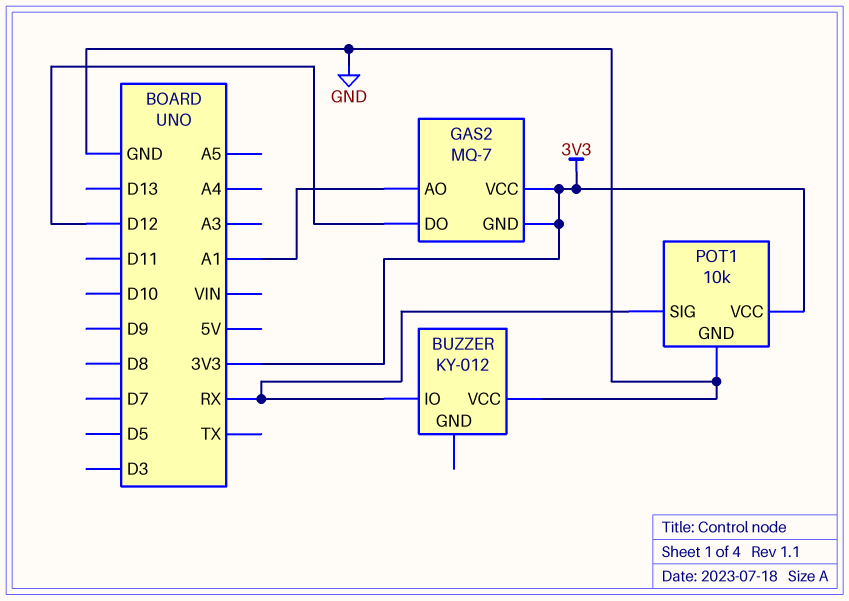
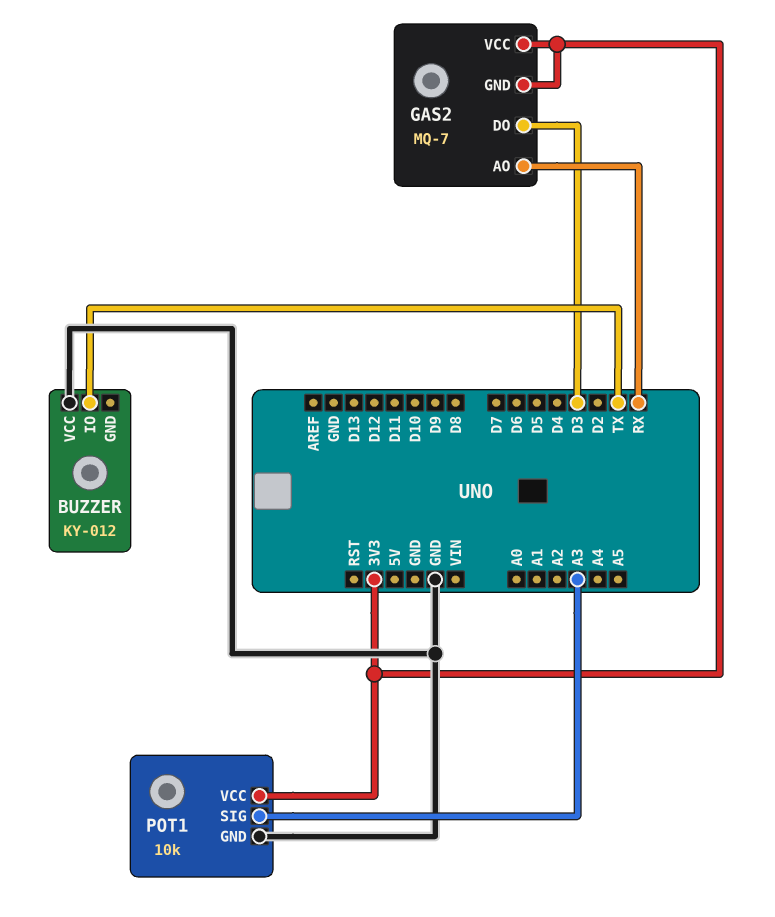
BUZZER pin IO: RX -> TX
GAS2 pin AO: A1 -> RX
GAS2 pin DO: D12 -> D3
POT1 pin SIG: RX -> A3

